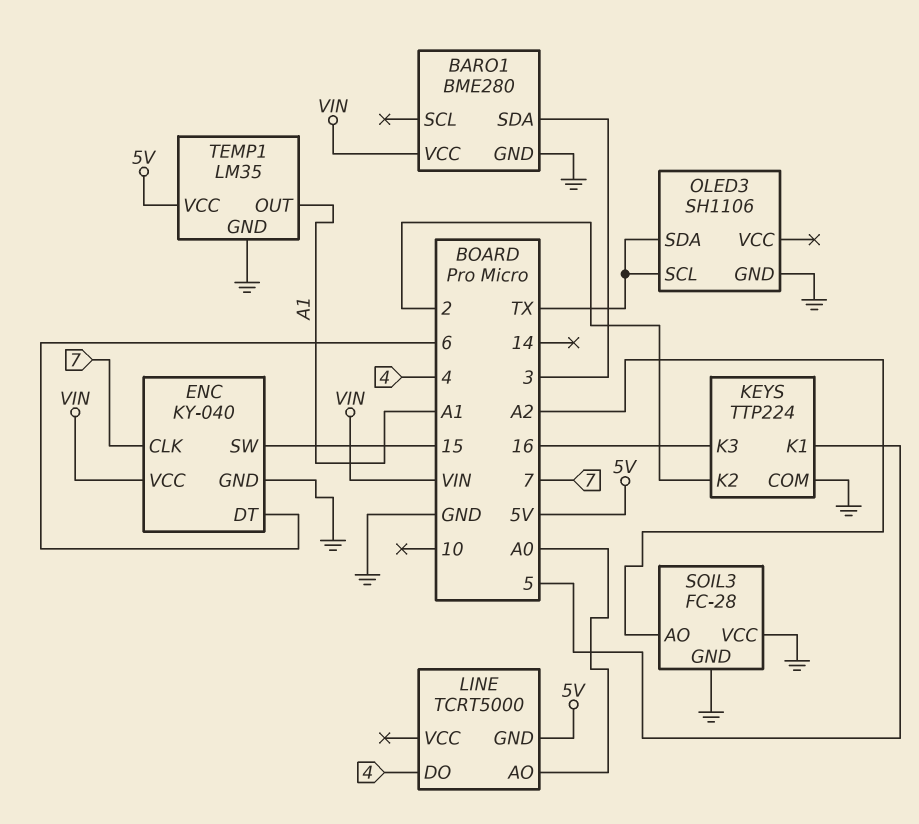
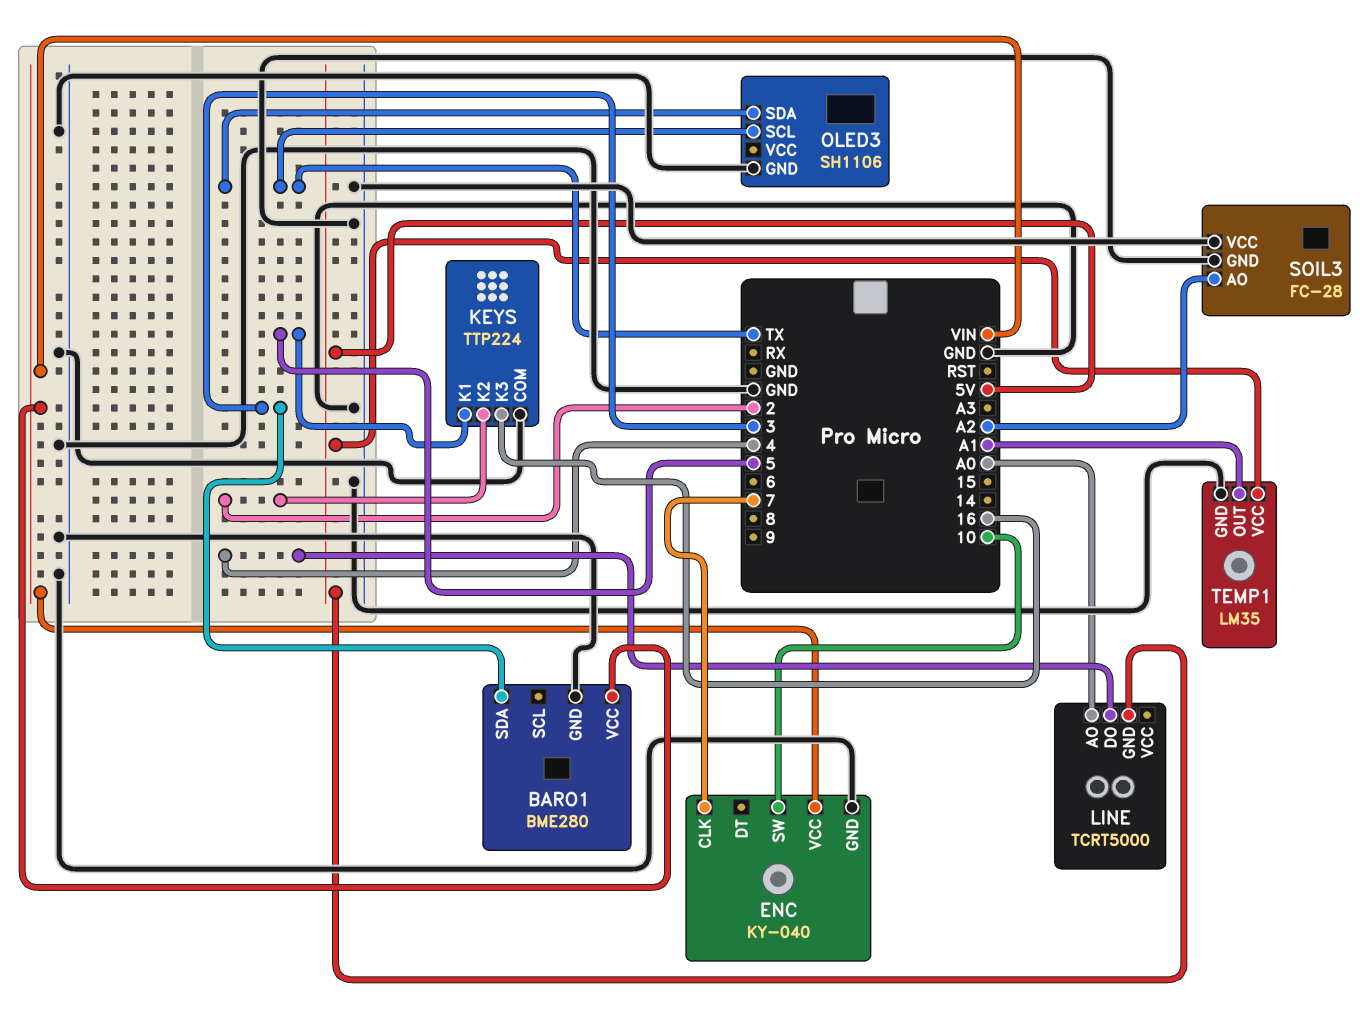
ENC pin DT: 6 -> none
ENC pin SW: 15 -> 10

